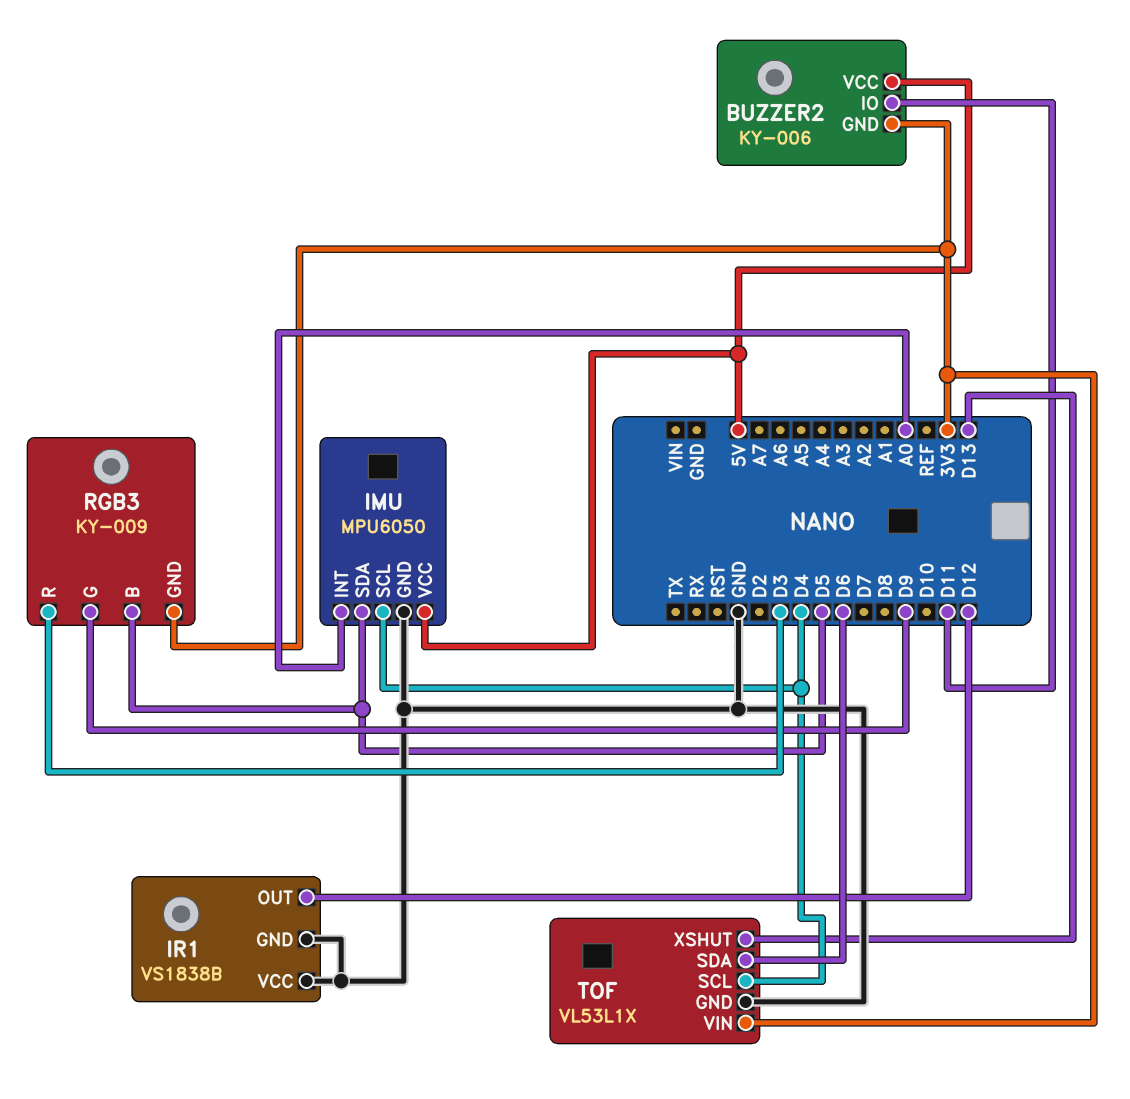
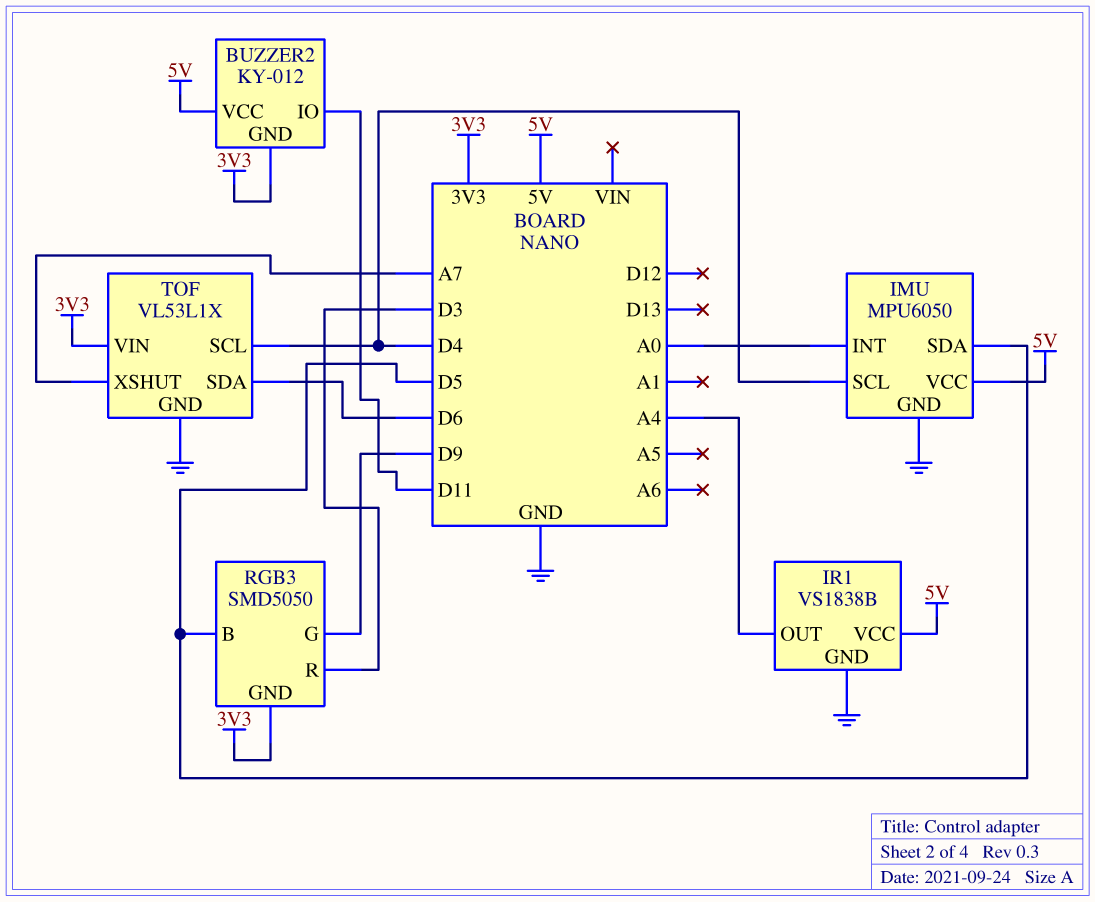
BUZZER2: KY-006 -> KY-012
IR1 pin OUT: D12 -> A4
IR1 pin VCC: GND -> 5V
RGB3: KY-009 -> SMD5050
TOF pin XSHUT: D13 -> A7

